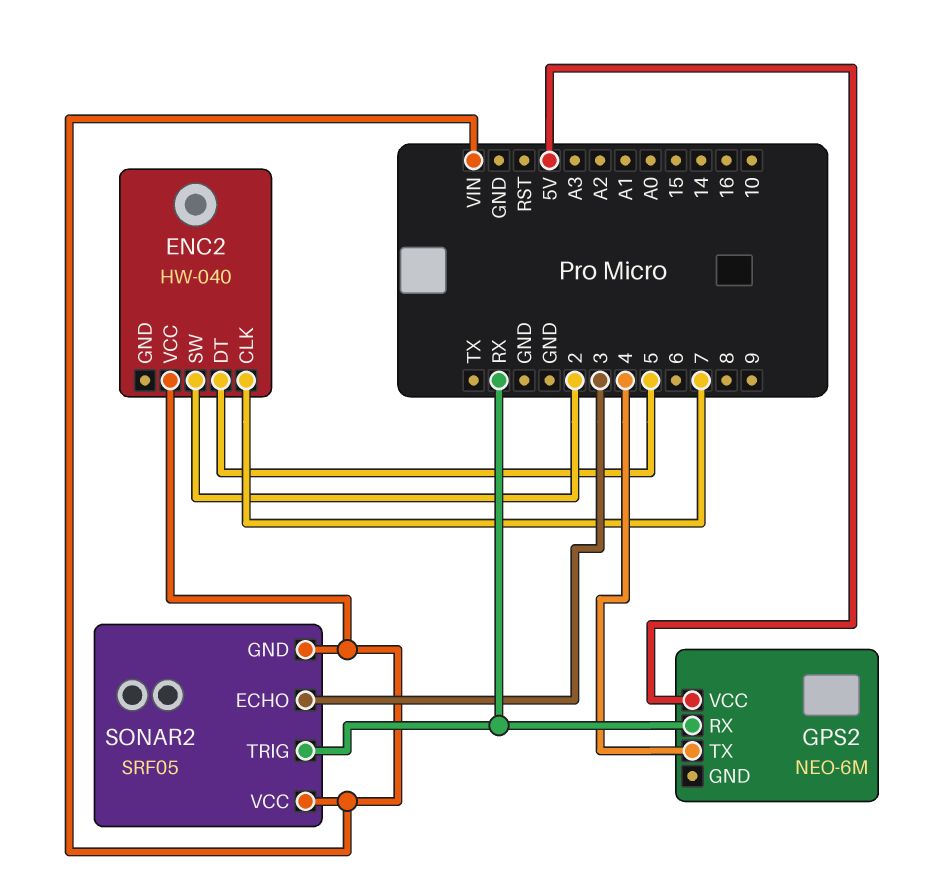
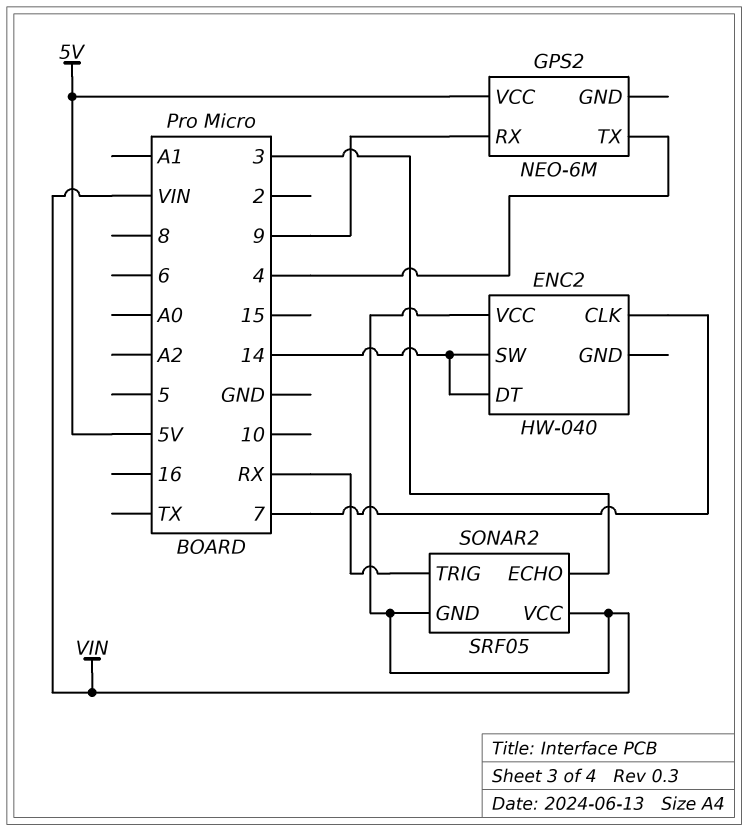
ENC2 pin DT: 5 -> 14
ENC2 pin SW: 2 -> 14
GPS2 pin RX: RX -> 9

